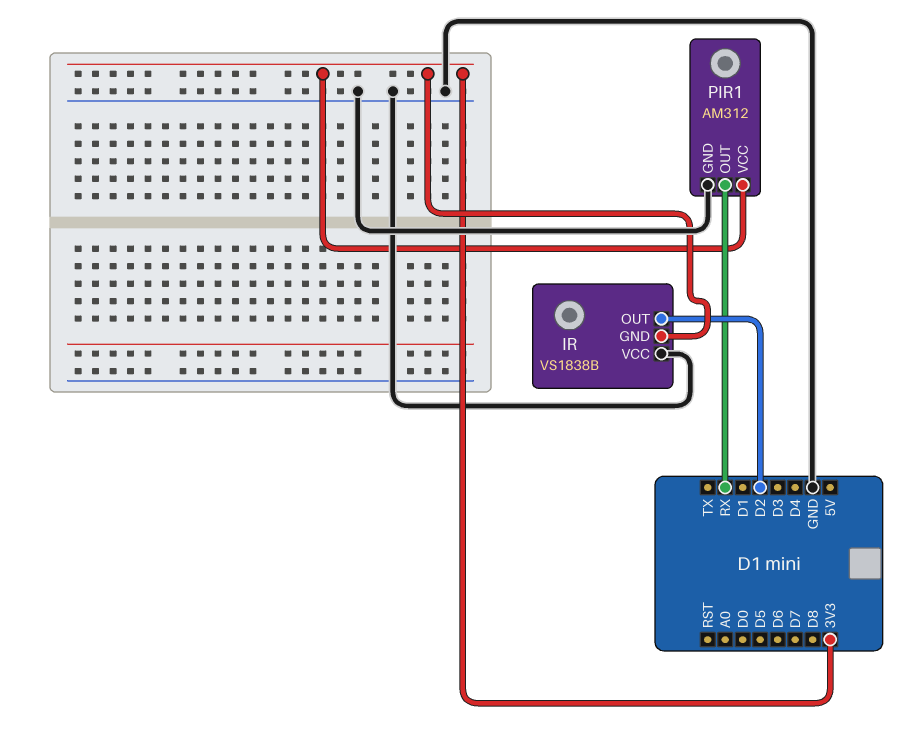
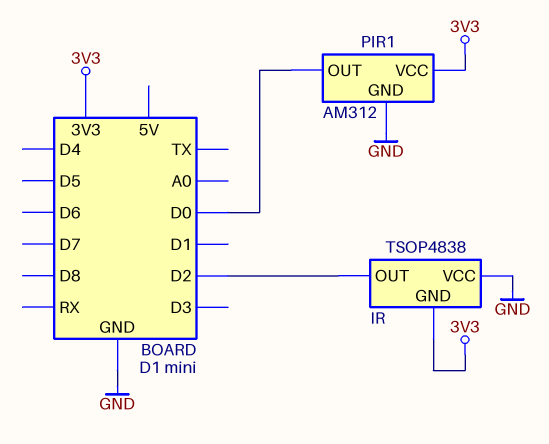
IR: VS1838B -> TSOP4838
PIR1 pin OUT: RX -> D0

